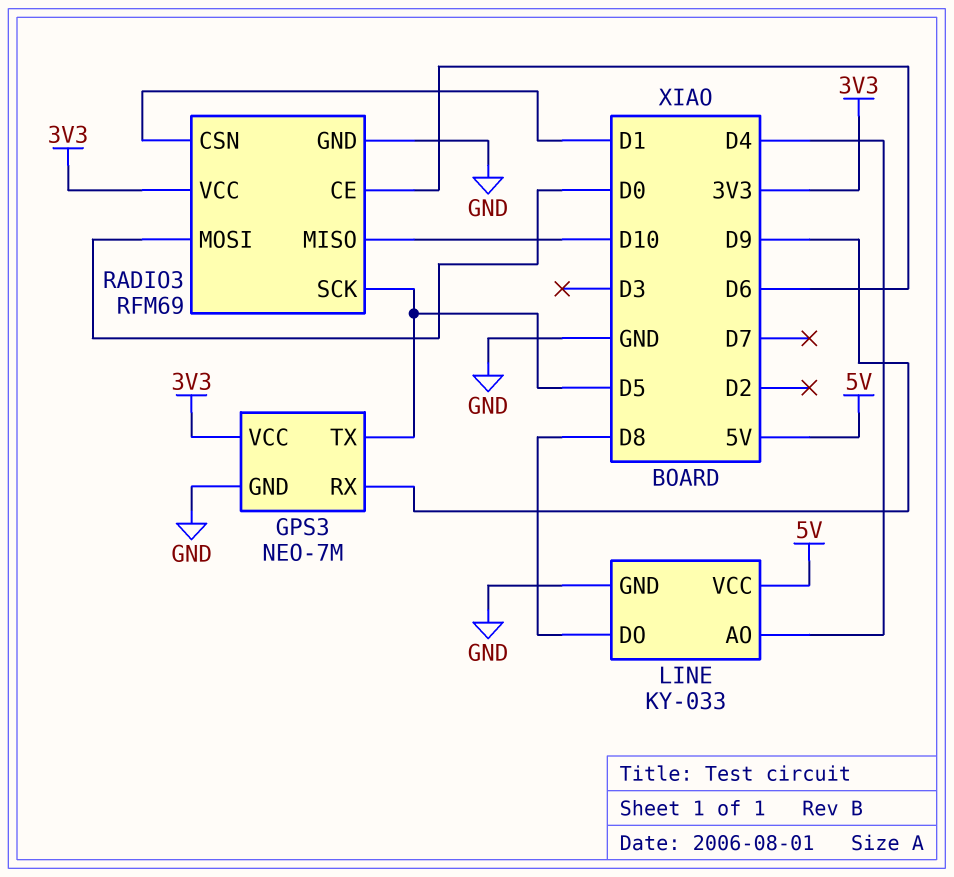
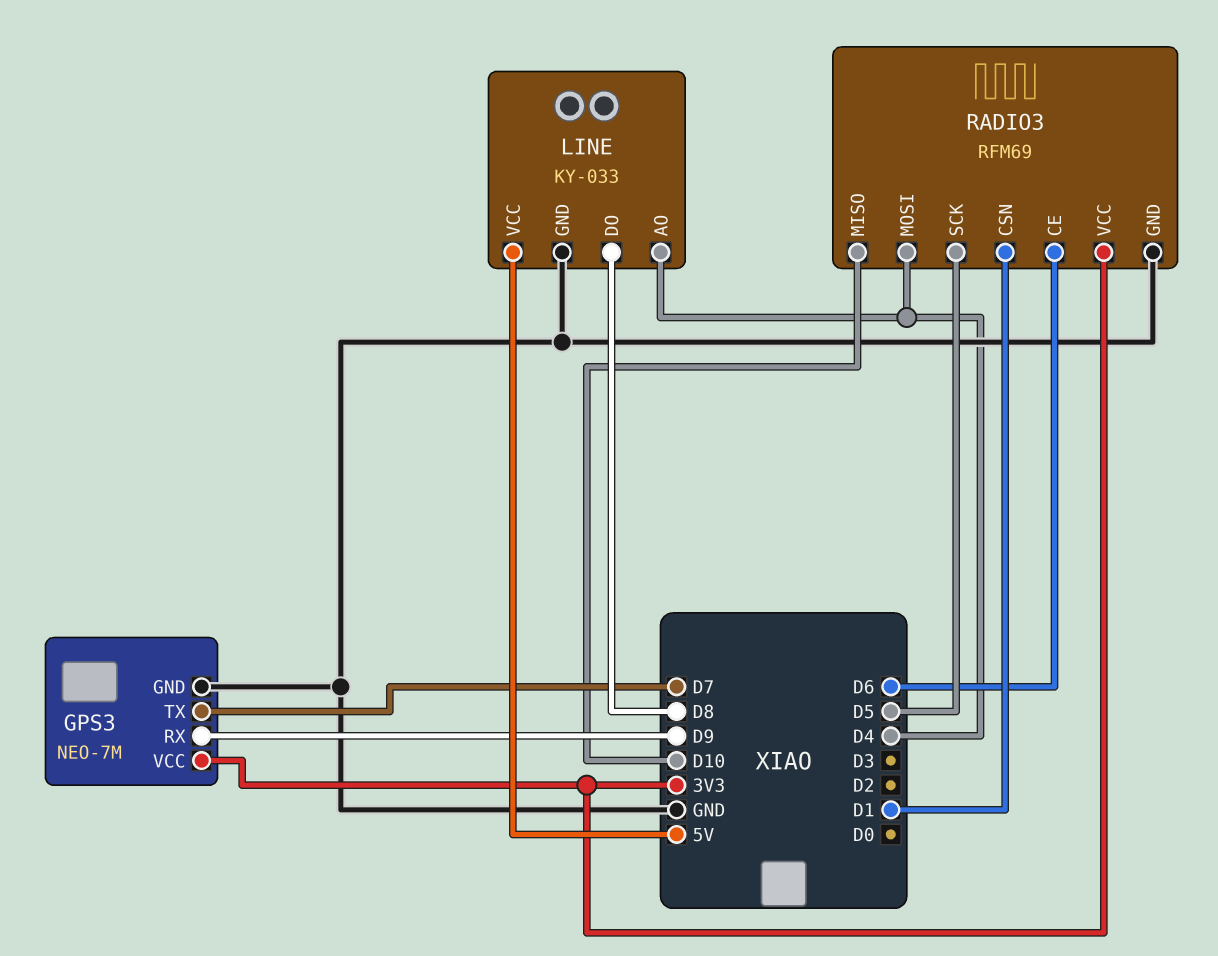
GPS3 pin TX: D5 -> D7
RADIO3 pin MOSI: D0 -> D4

